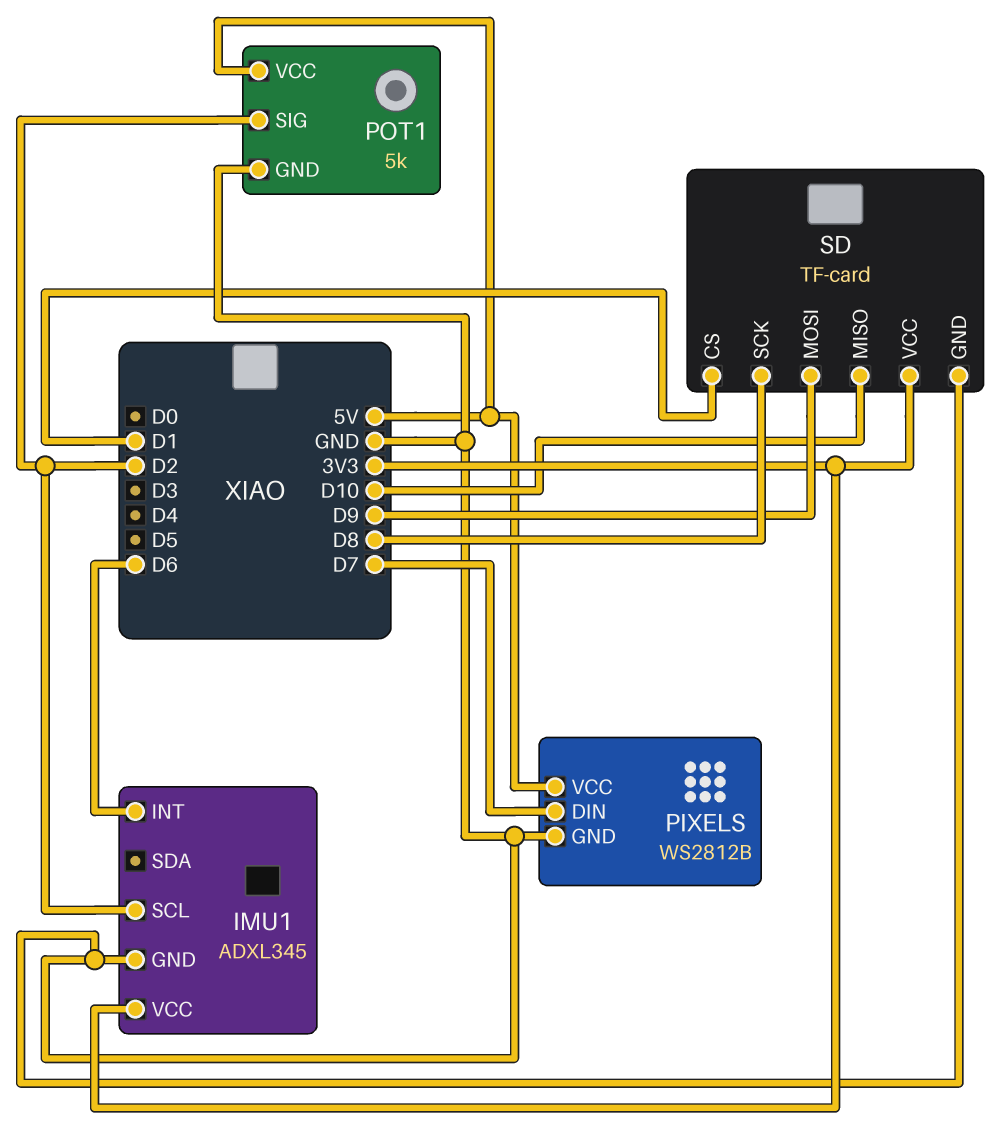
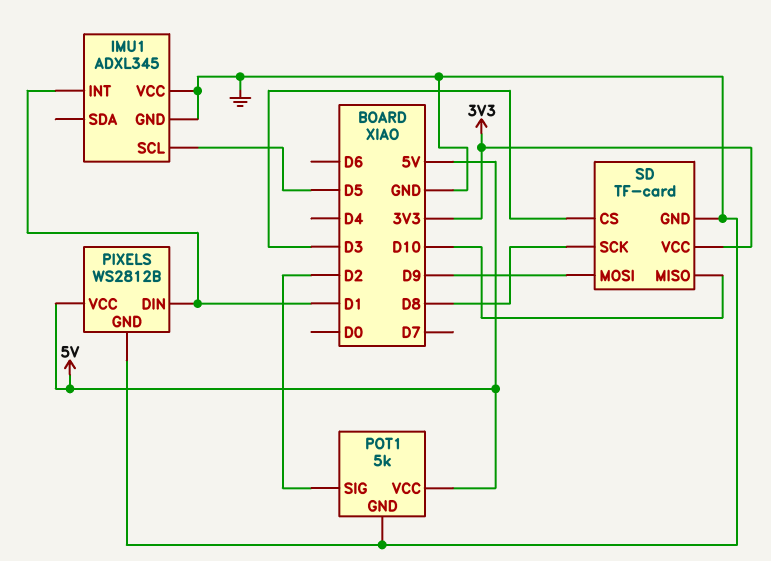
IMU1 pin INT: D6 -> D1
IMU1 pin SCL: D2 -> D5
IMU1 pin VCC: 3V3 -> GND
PIXELS pin DIN: D7 -> D1
SD pin CS: D1 -> D3

